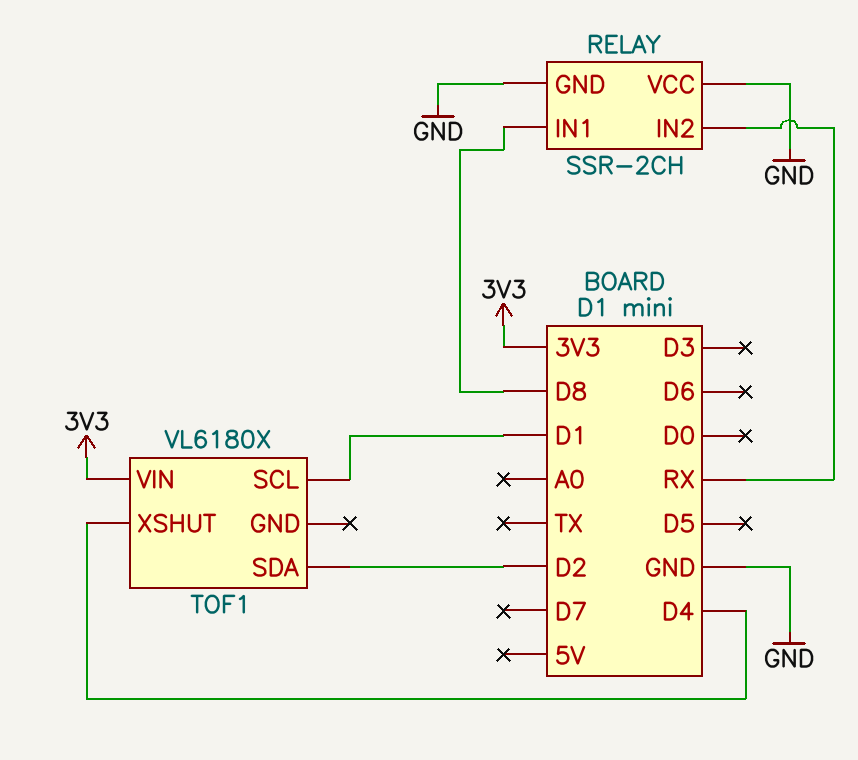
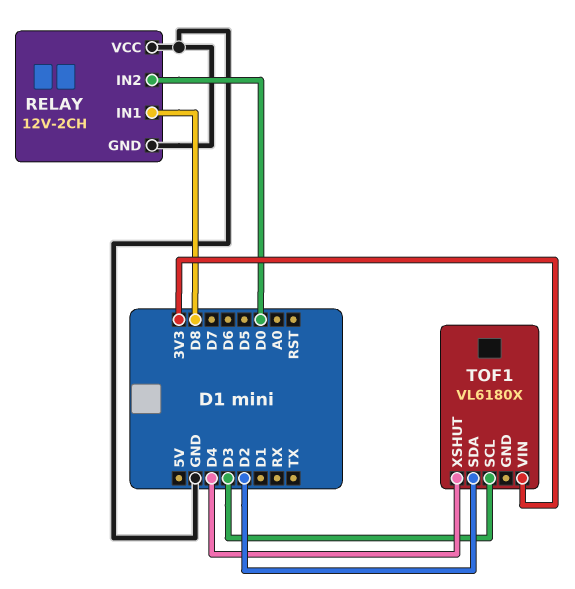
RELAY: SSR-2CH -> 12V-2CH
RELAY pin IN2: RX -> D0
TOF1 pin SCL: D1 -> D3

